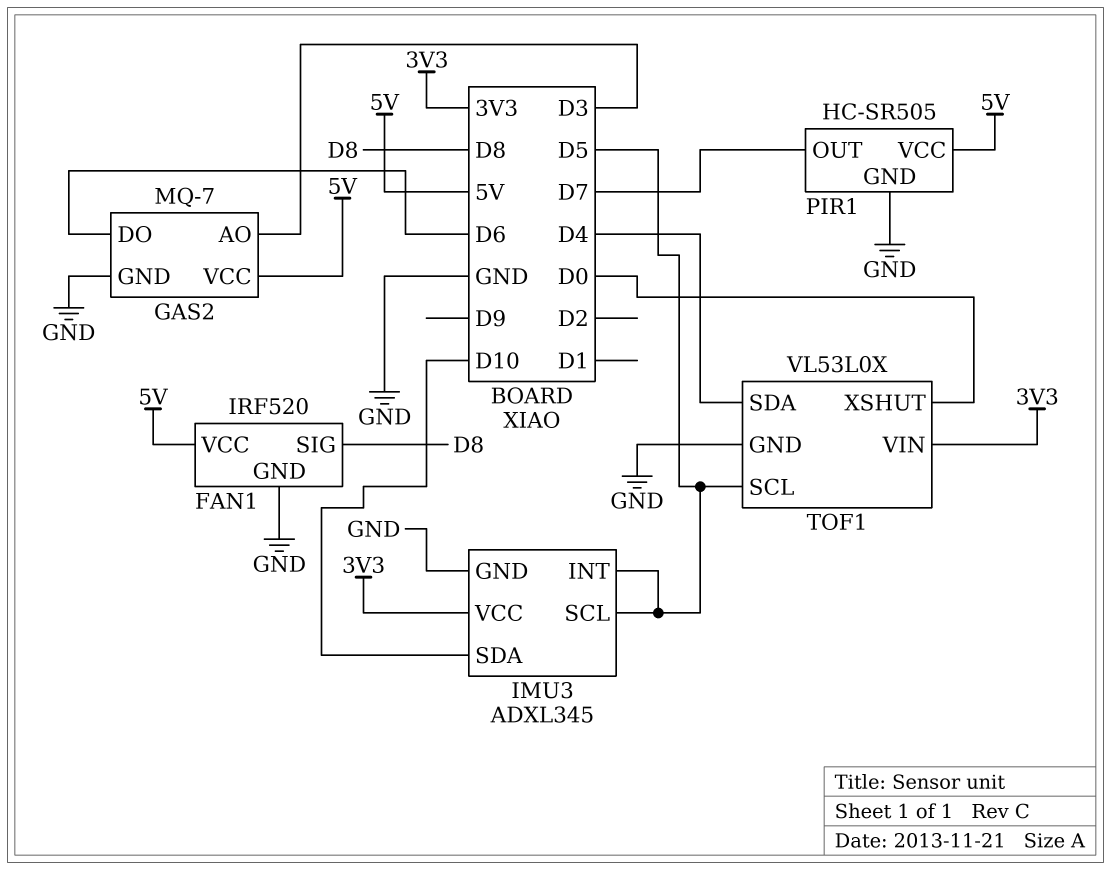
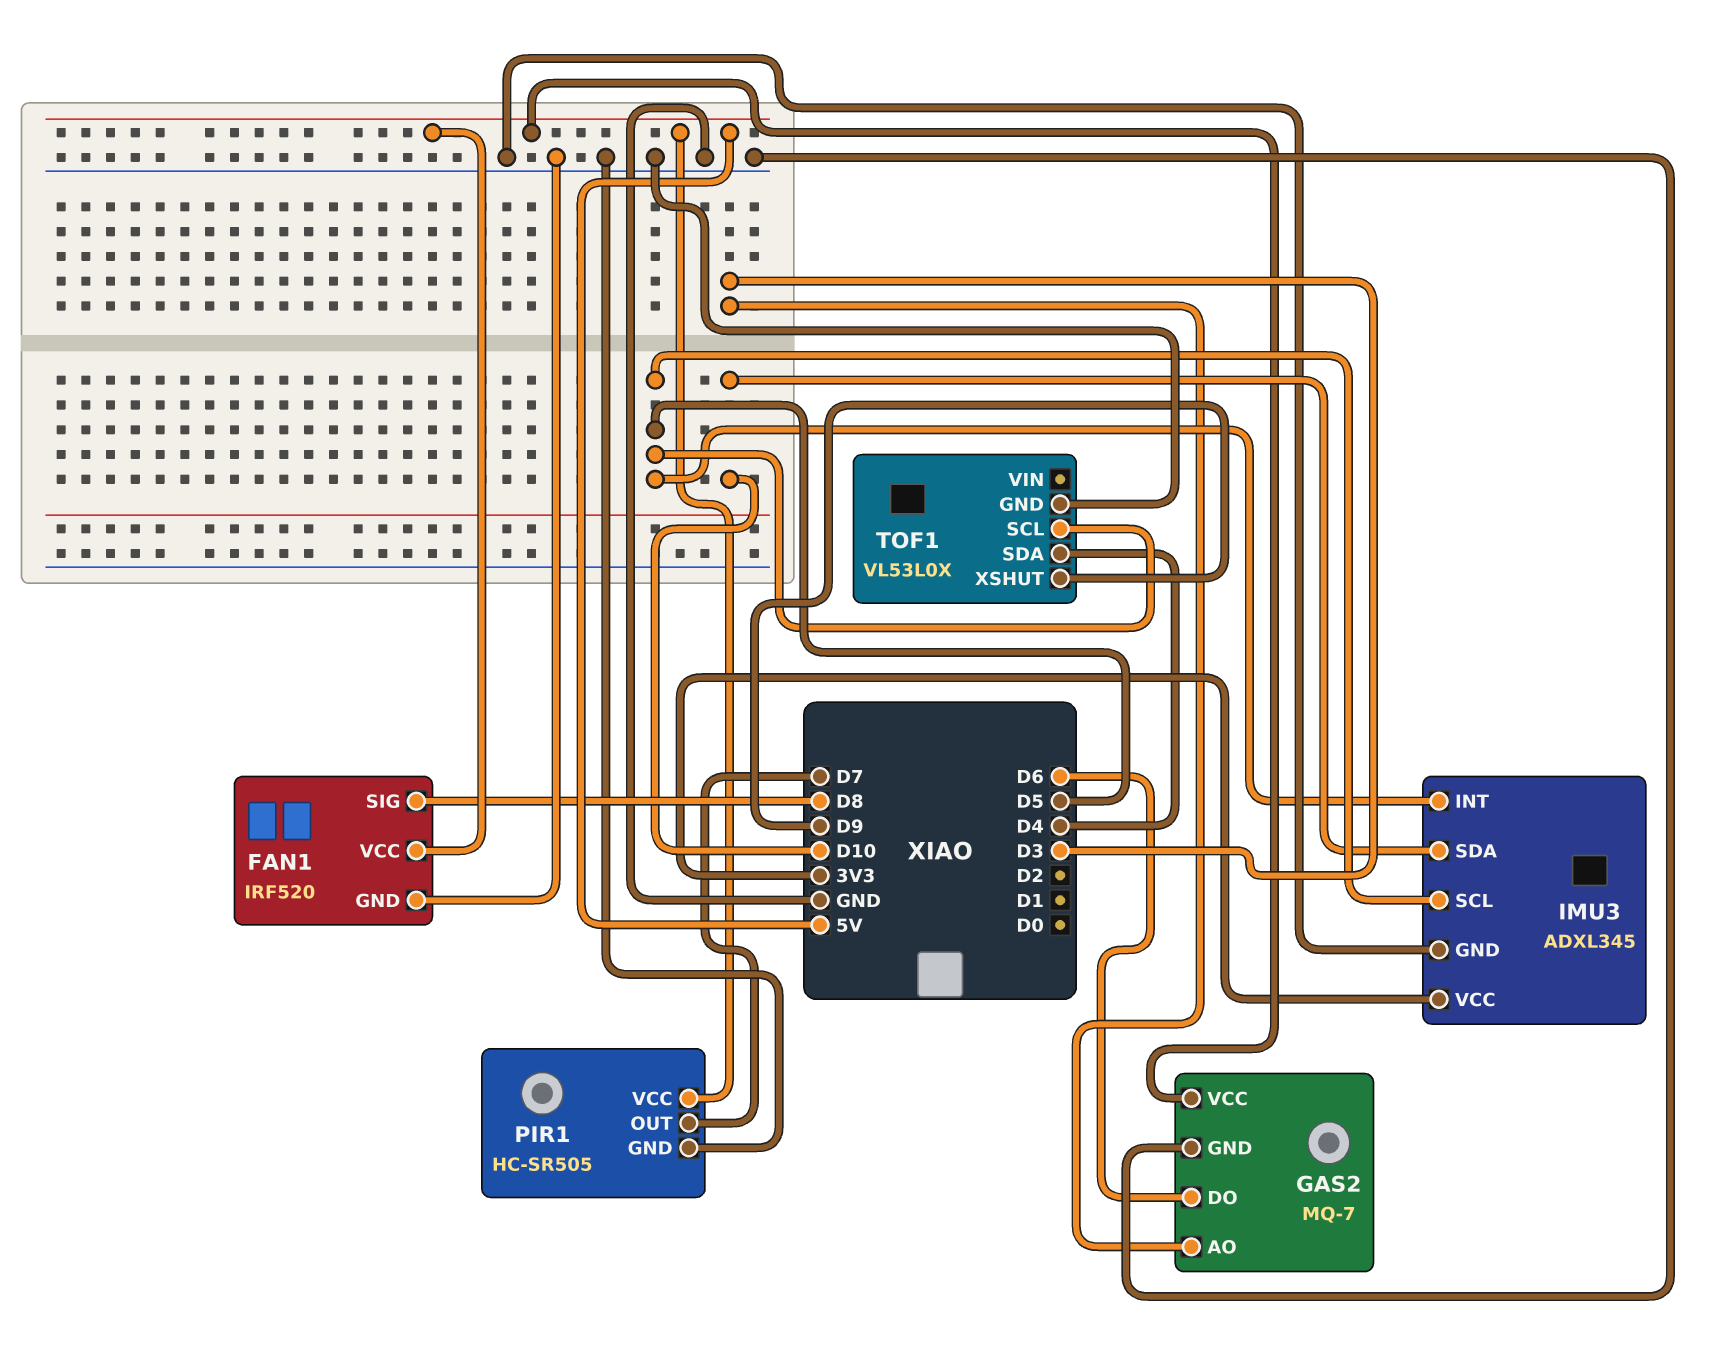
TOF1 pin VIN: 3V3 -> none
TOF1 pin XSHUT: D0 -> D9

